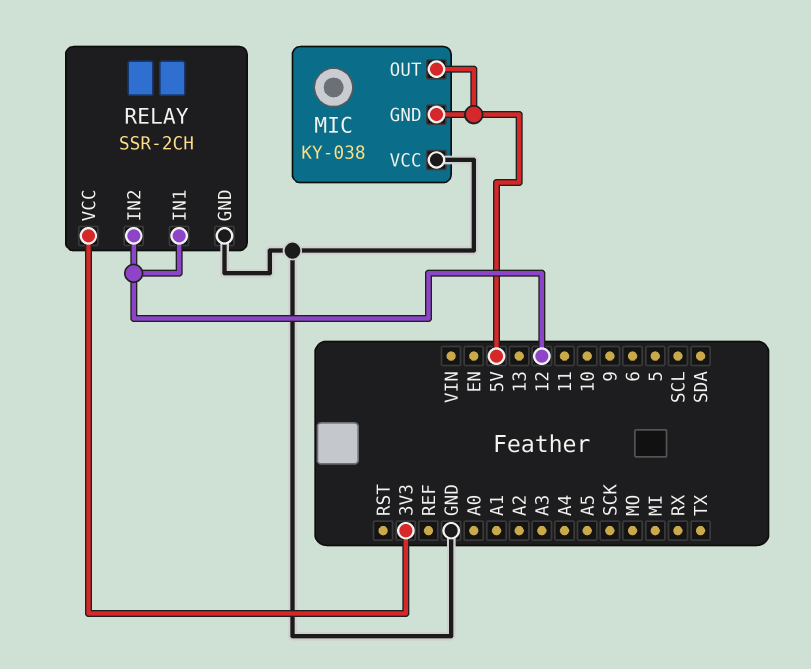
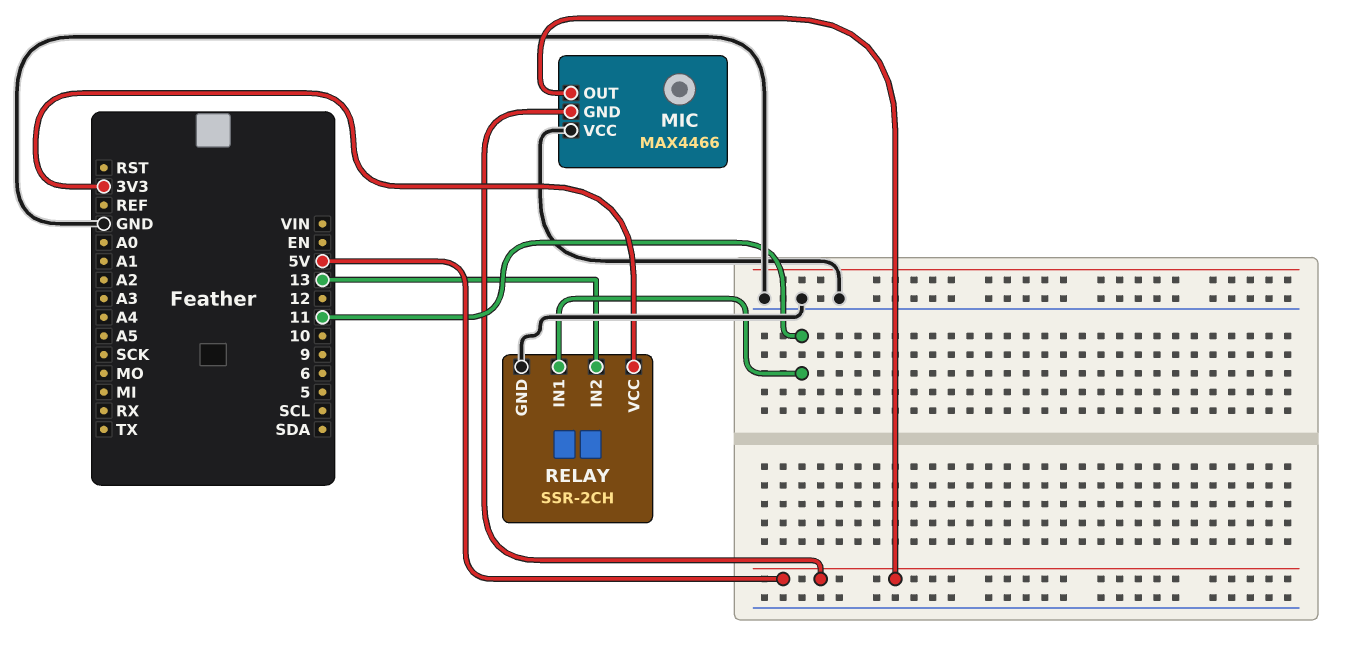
MIC: KY-038 -> MAX4466
RELAY pin IN1: 12 -> 11
RELAY pin IN2: 12 -> 13

